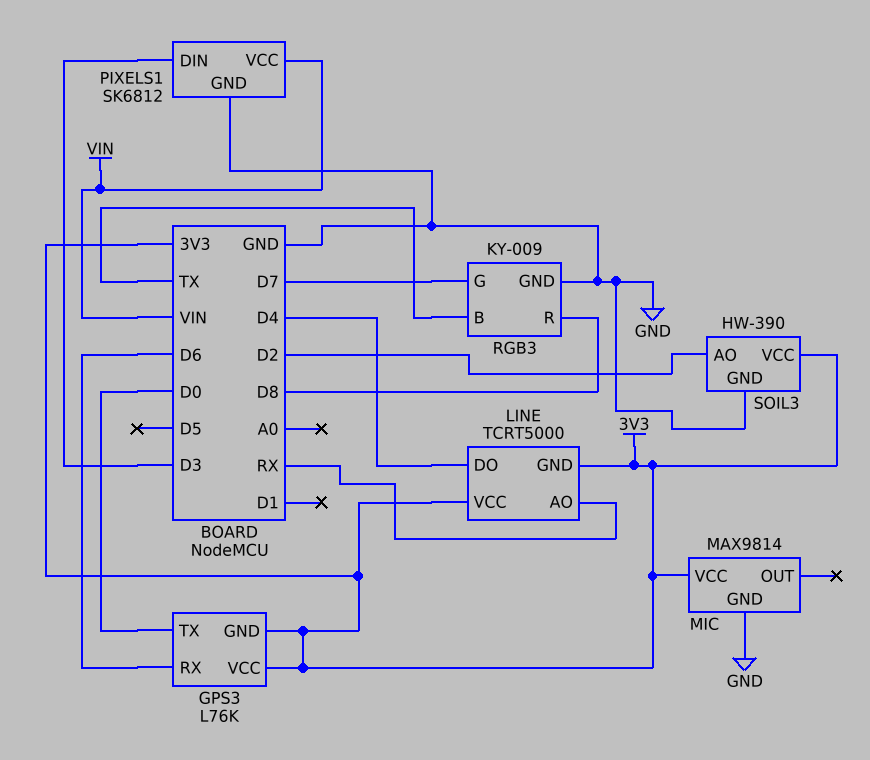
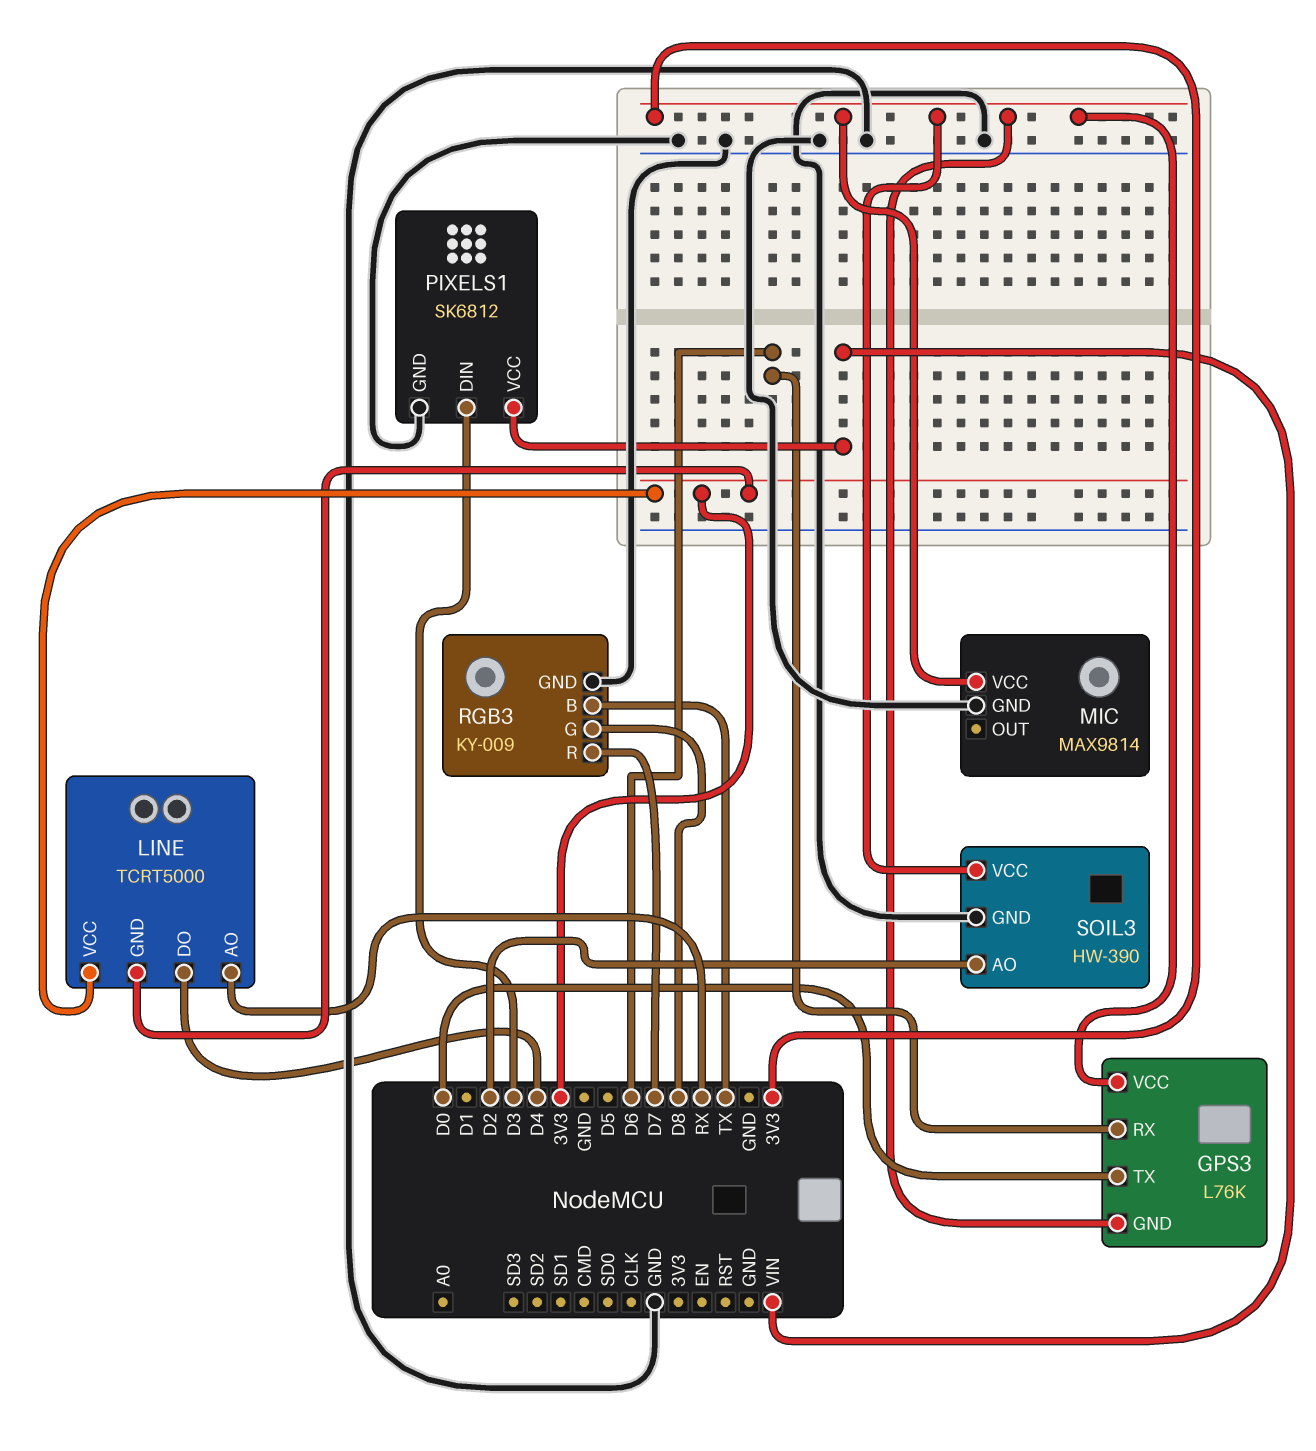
RGB3 pin G: D7 -> D8
RGB3 pin R: D8 -> D7

